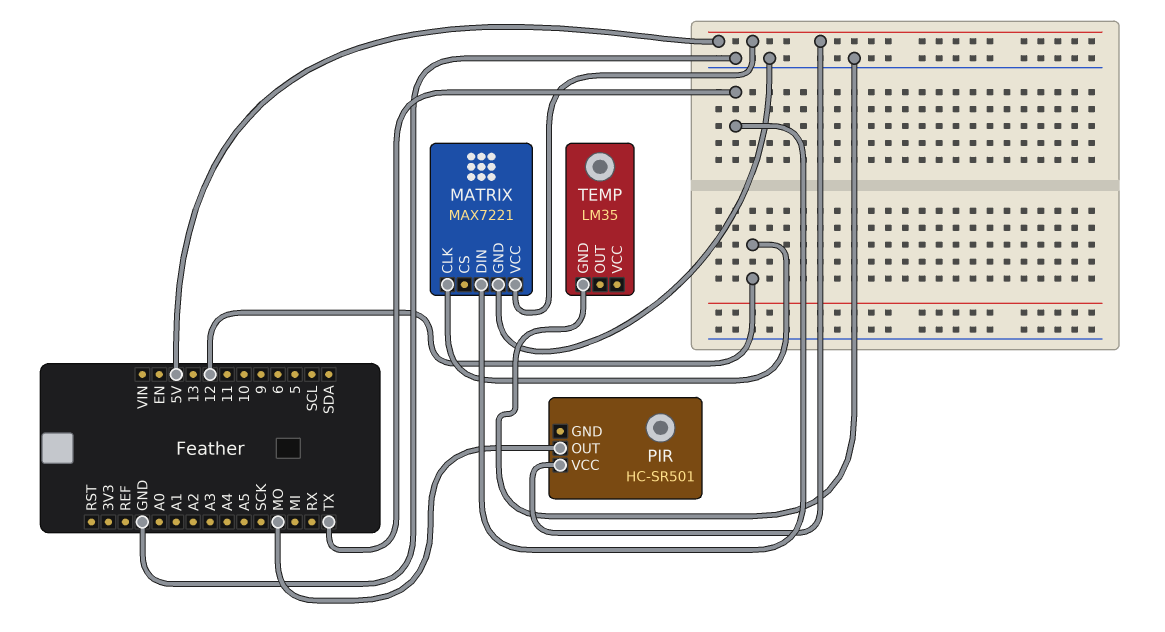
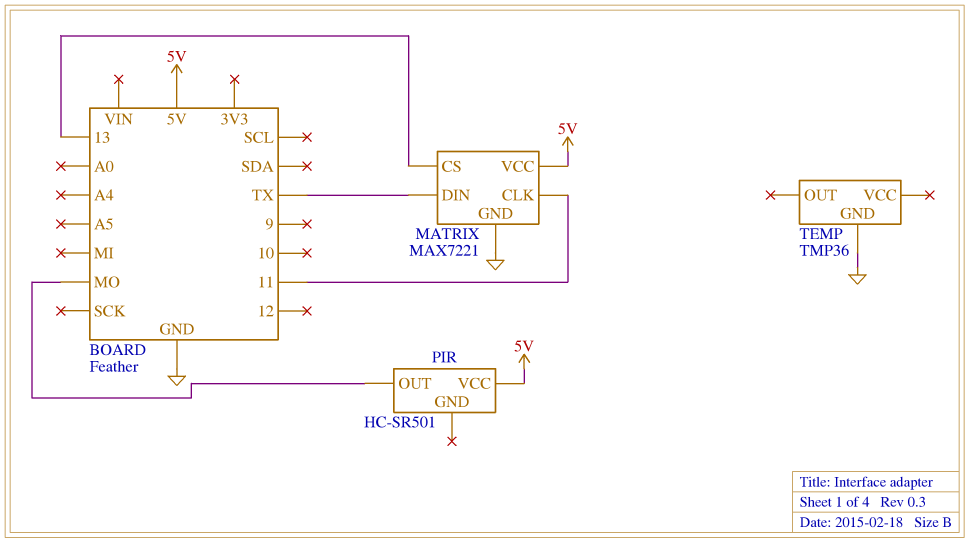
MATRIX pin CLK: 12 -> 11
MATRIX pin CS: none -> 13
TEMP: LM35 -> TMP36

